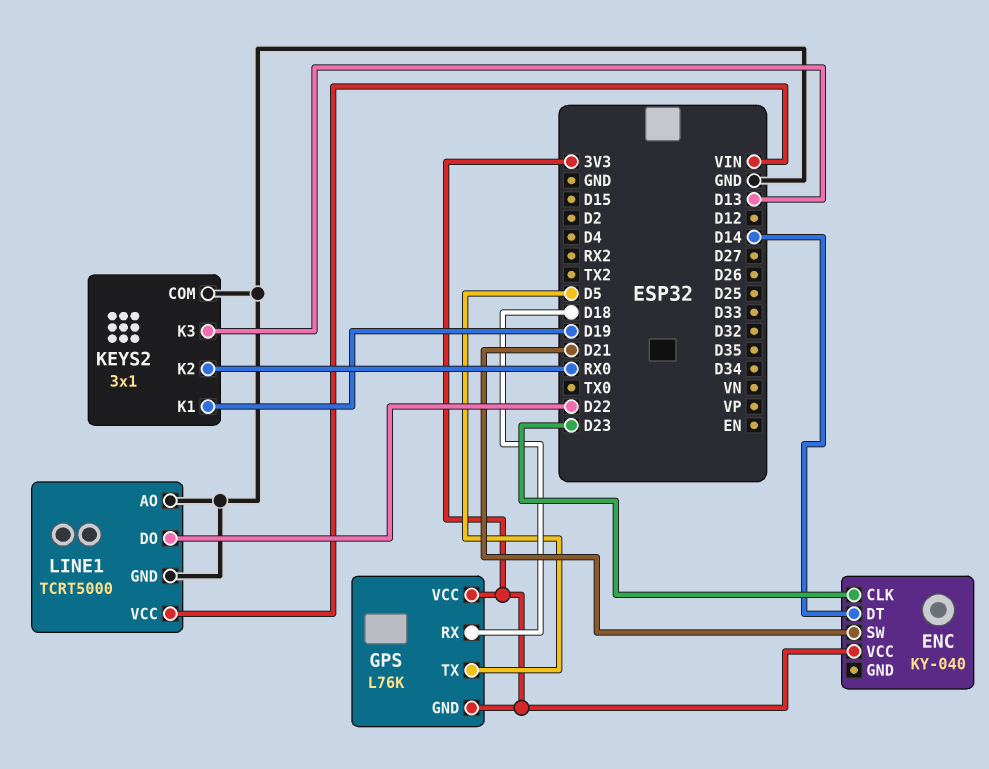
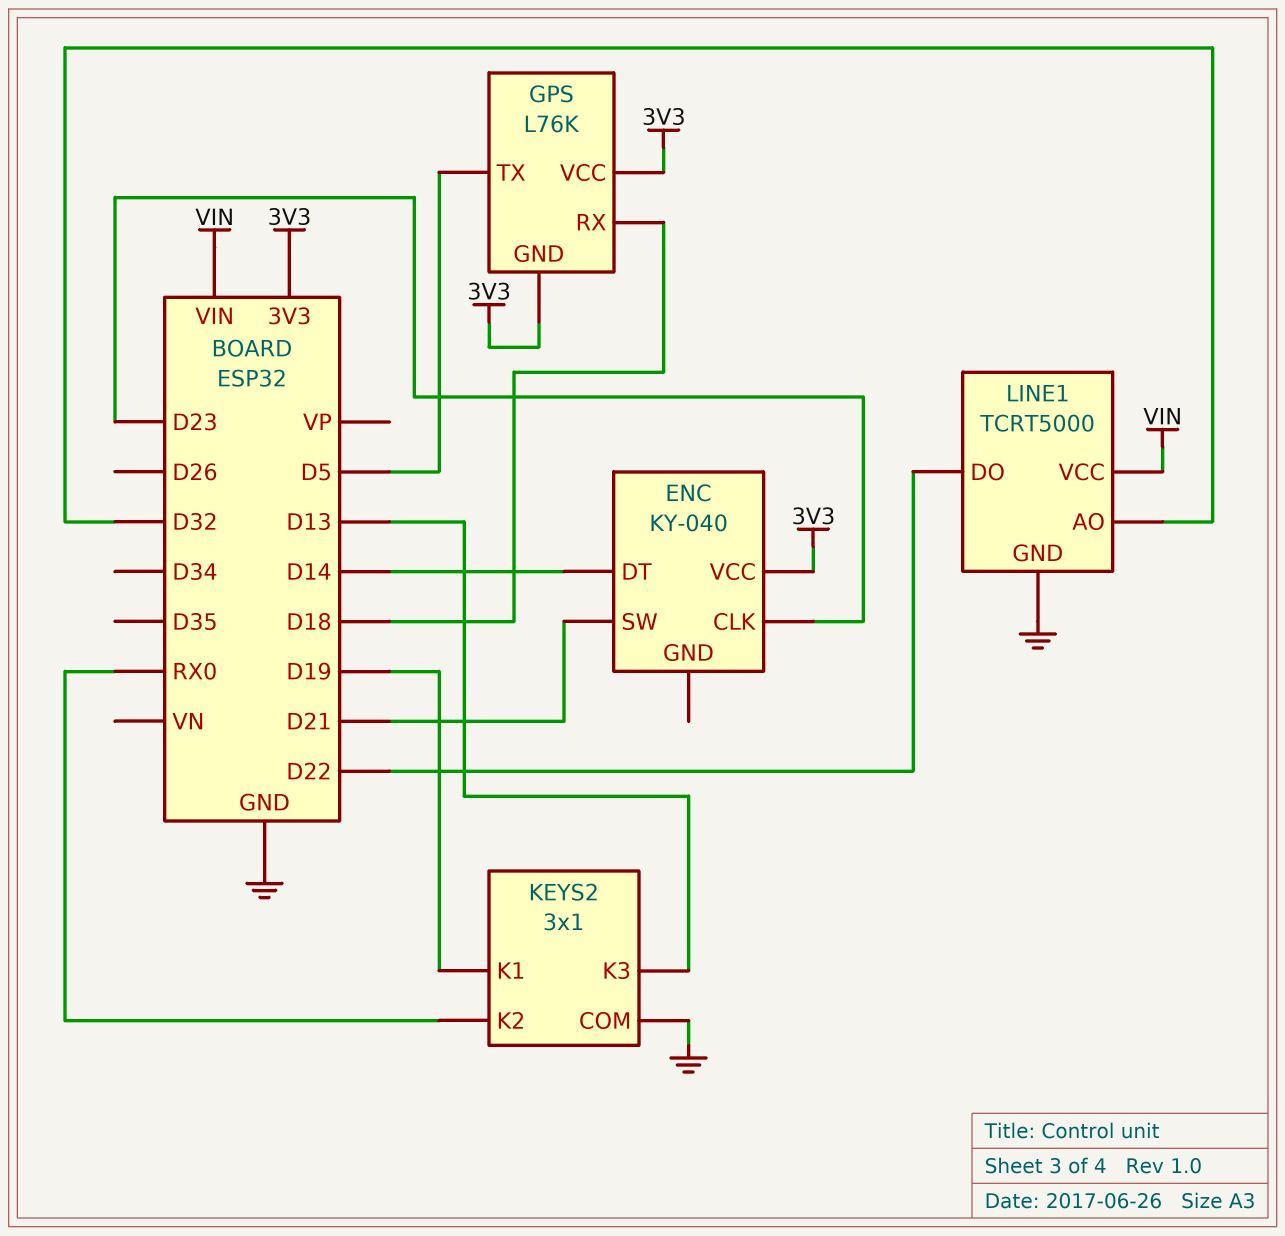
LINE1 pin AO: GND -> D32

